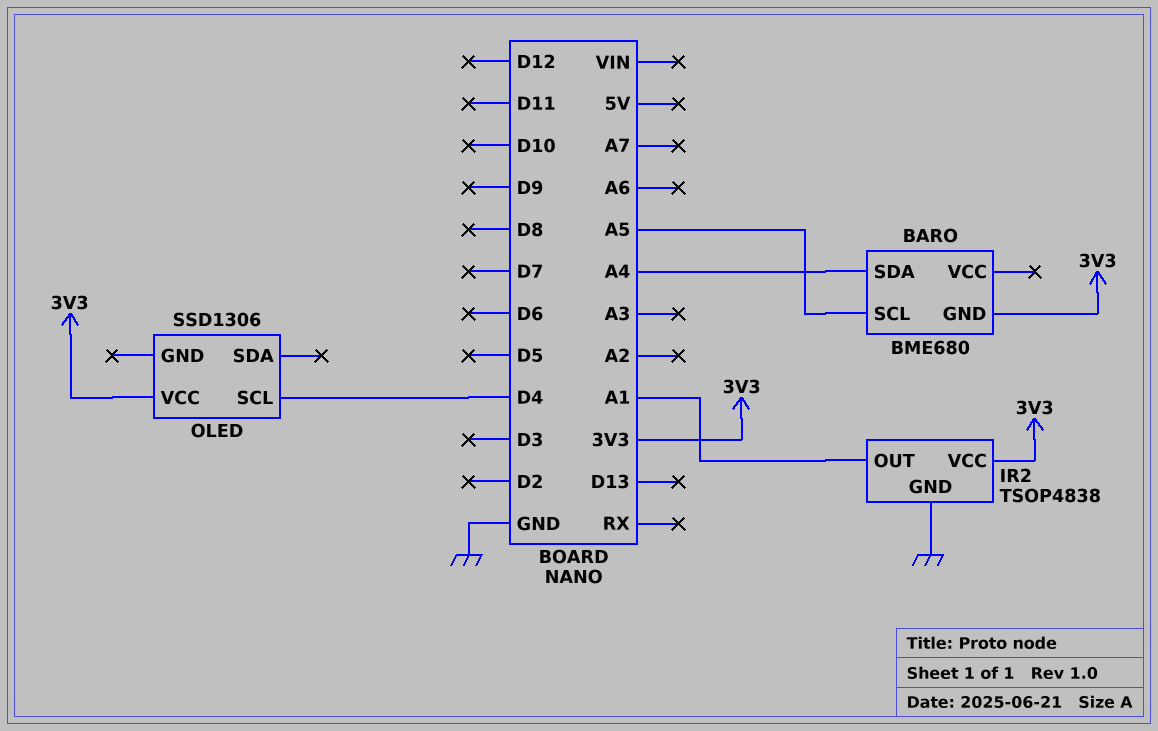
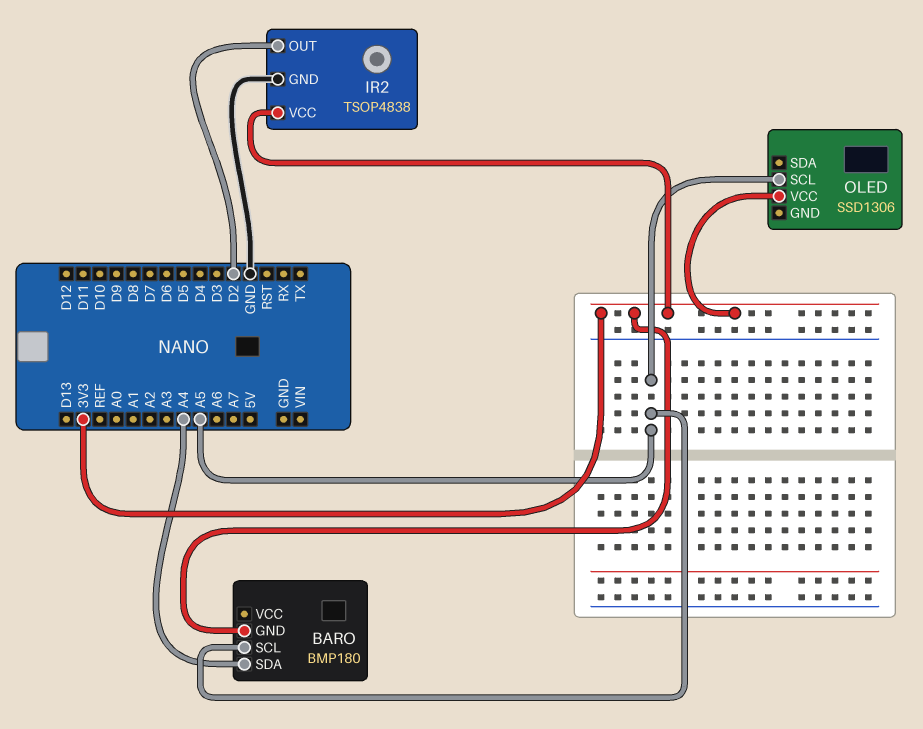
BARO: BME680 -> BMP180
IR2 pin OUT: A1 -> D2
OLED pin SCL: D4 -> A5

